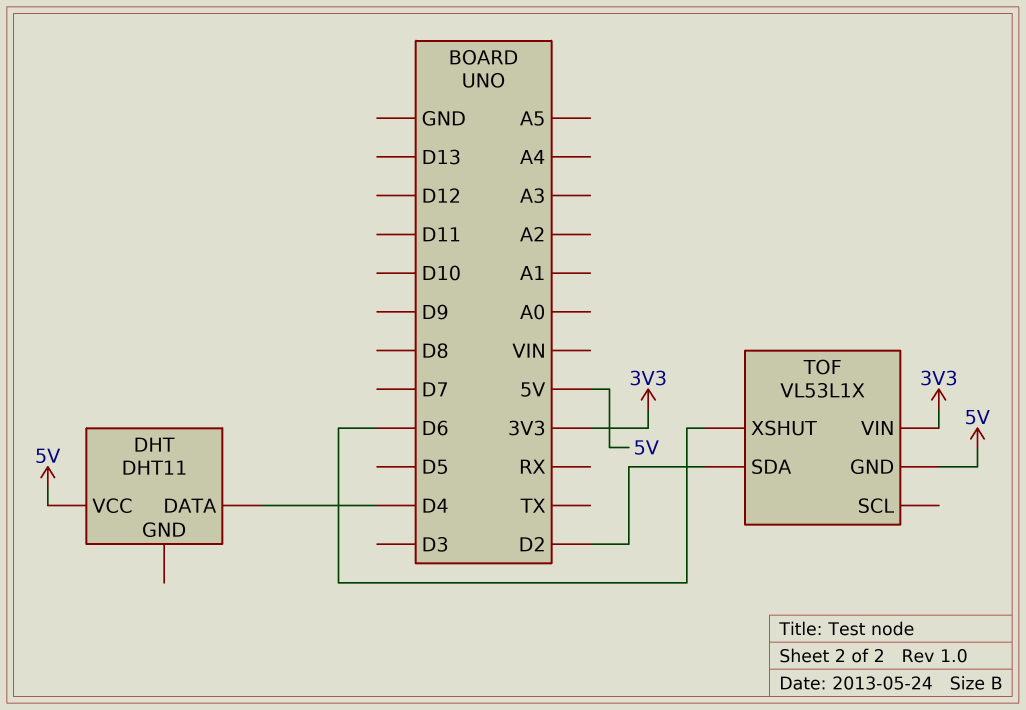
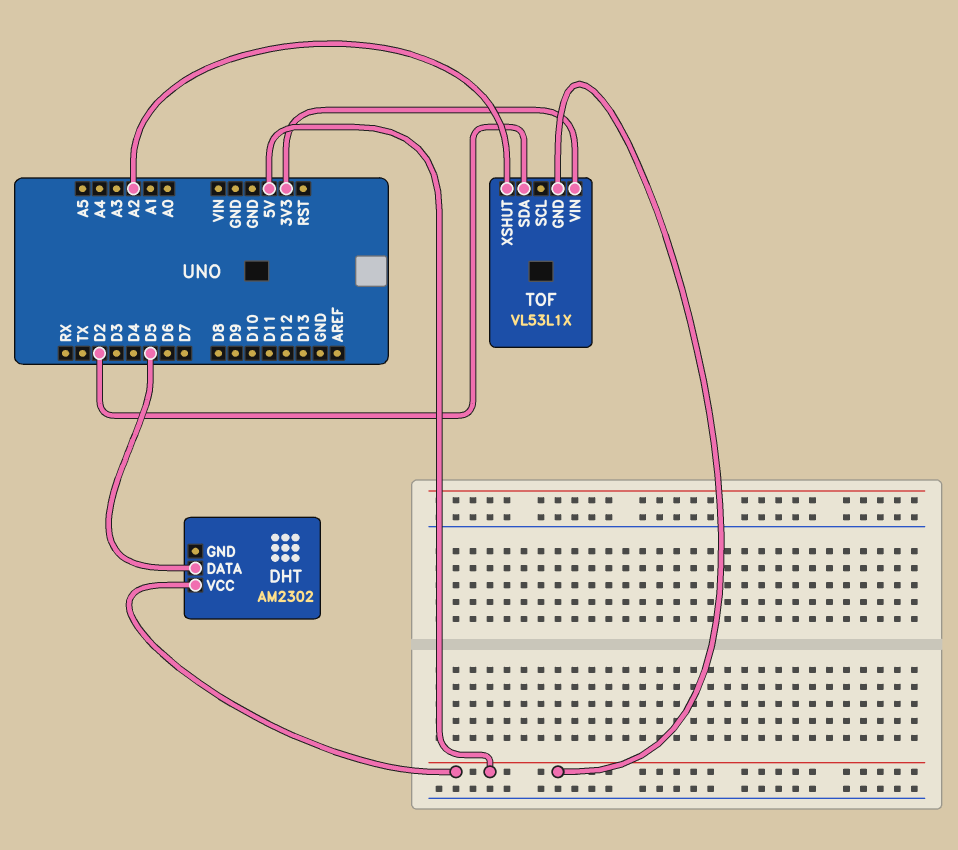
DHT: DHT11 -> AM2302
DHT pin DATA: D4 -> D5
TOF pin XSHUT: D6 -> A2

